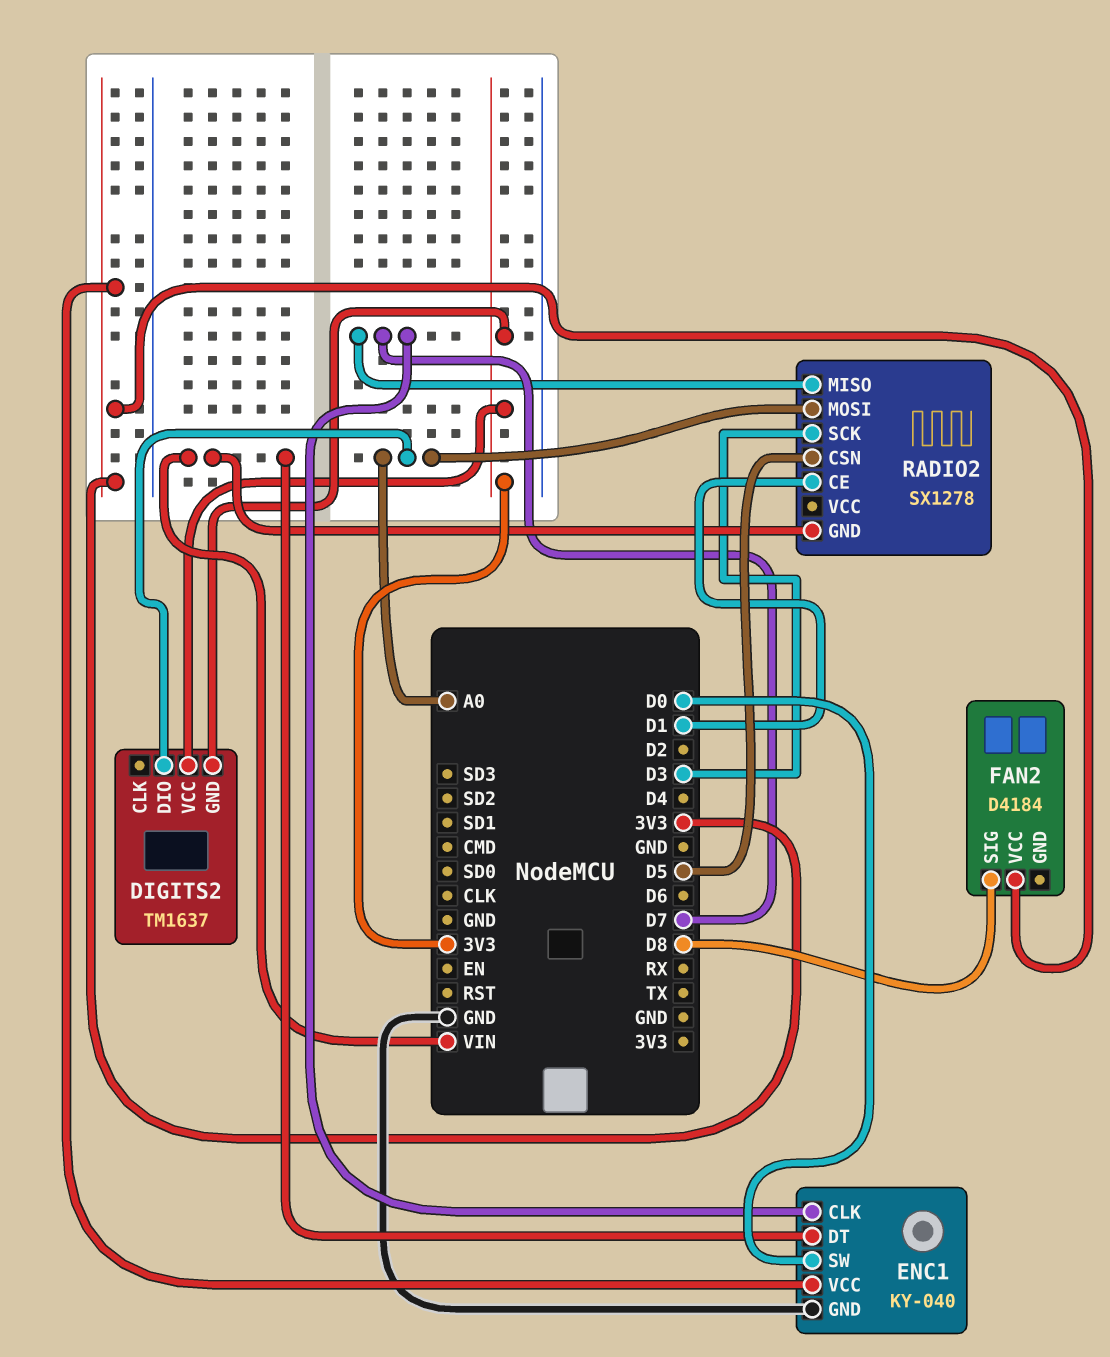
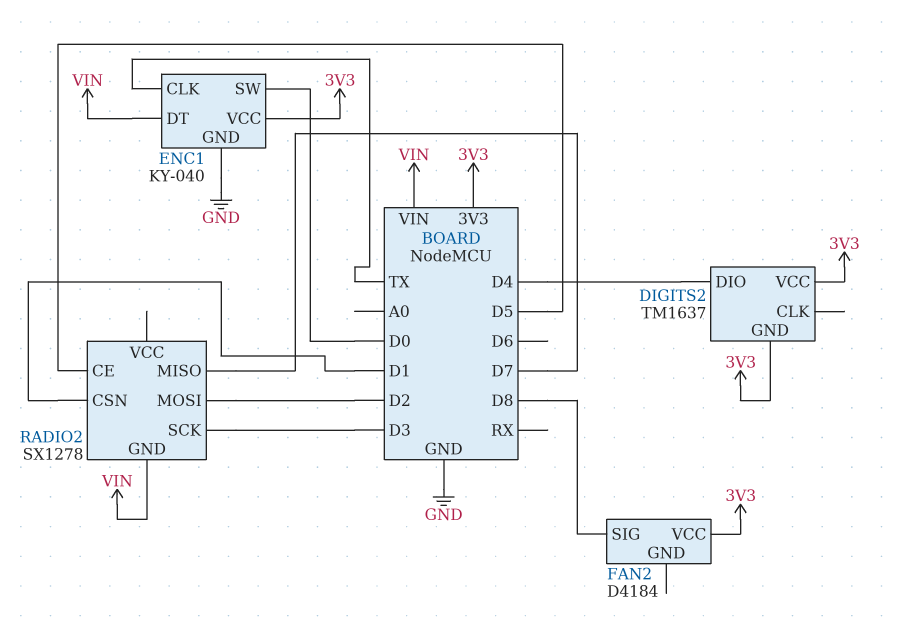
DIGITS2 pin DIO: A0 -> D4
ENC1 pin CLK: D7 -> TX
RADIO2 pin CE: D1 -> D5
RADIO2 pin CSN: D5 -> D1
RADIO2 pin MOSI: A0 -> D2

